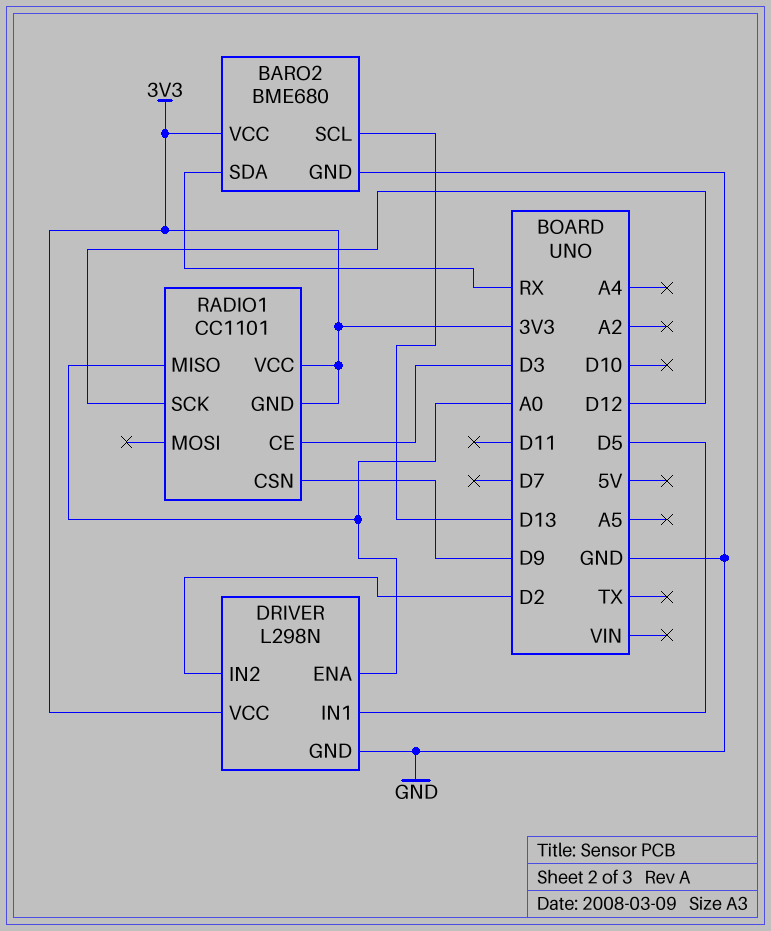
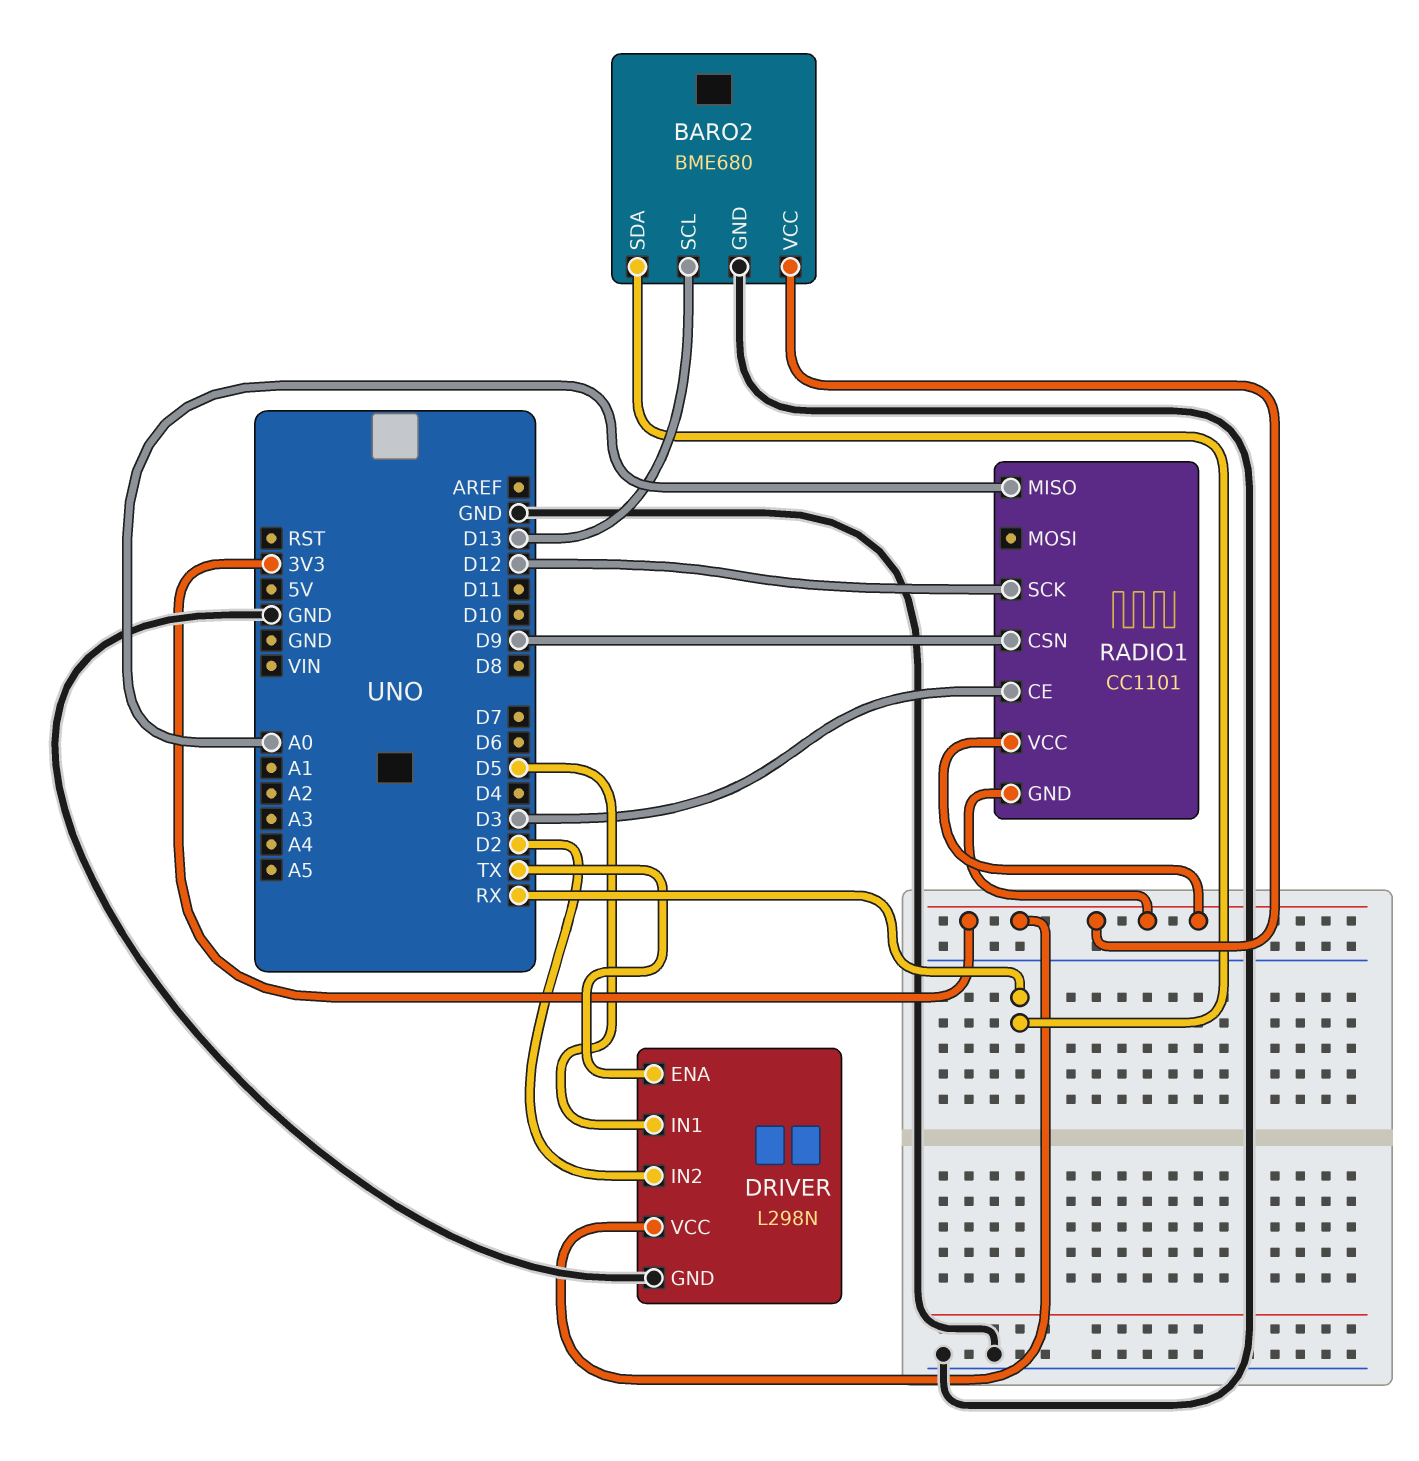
DRIVER pin ENA: A0 -> TX

